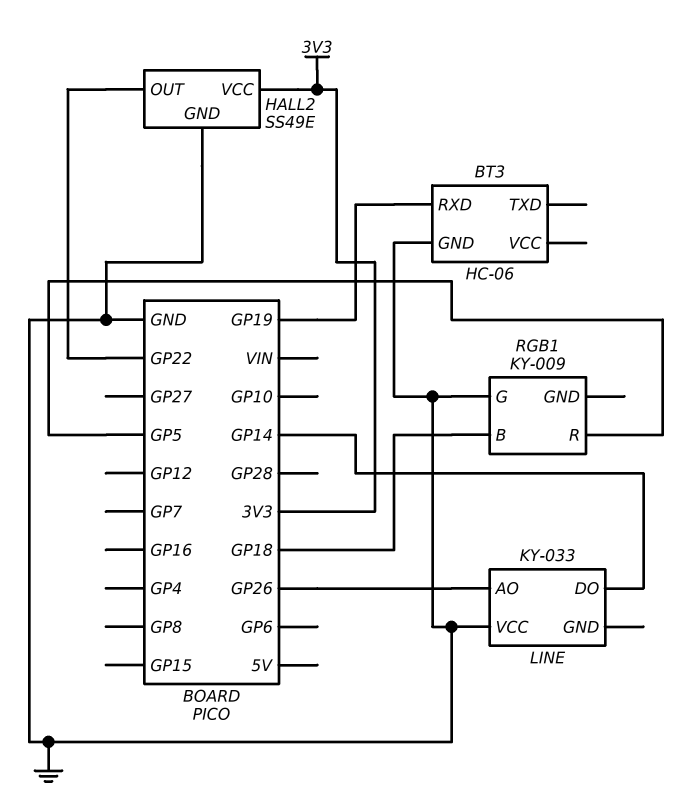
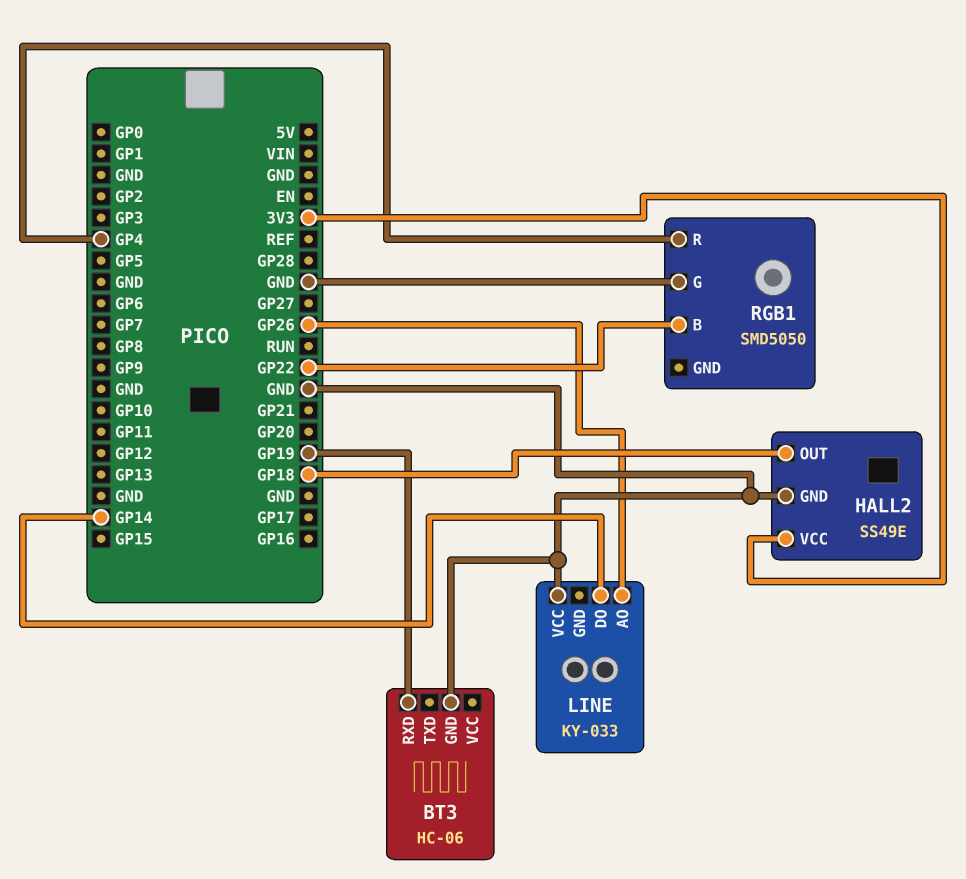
HALL2 pin OUT: GP22 -> GP18
RGB1: KY-009 -> SMD5050
RGB1 pin B: GP18 -> GP22
RGB1 pin R: GP5 -> GP4

